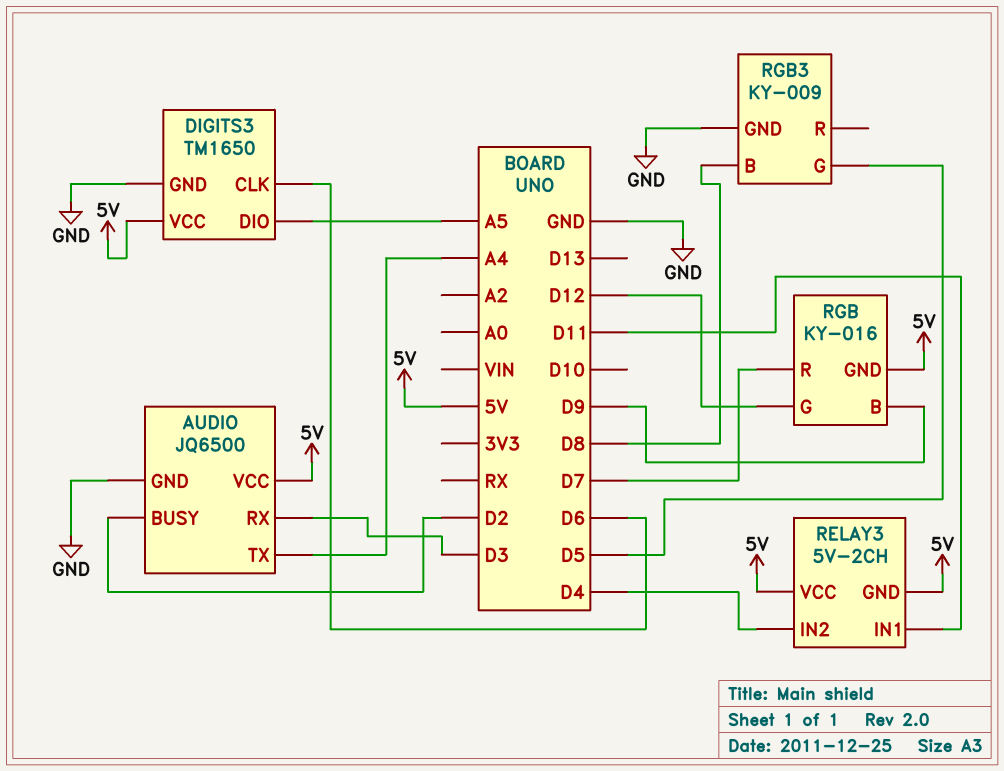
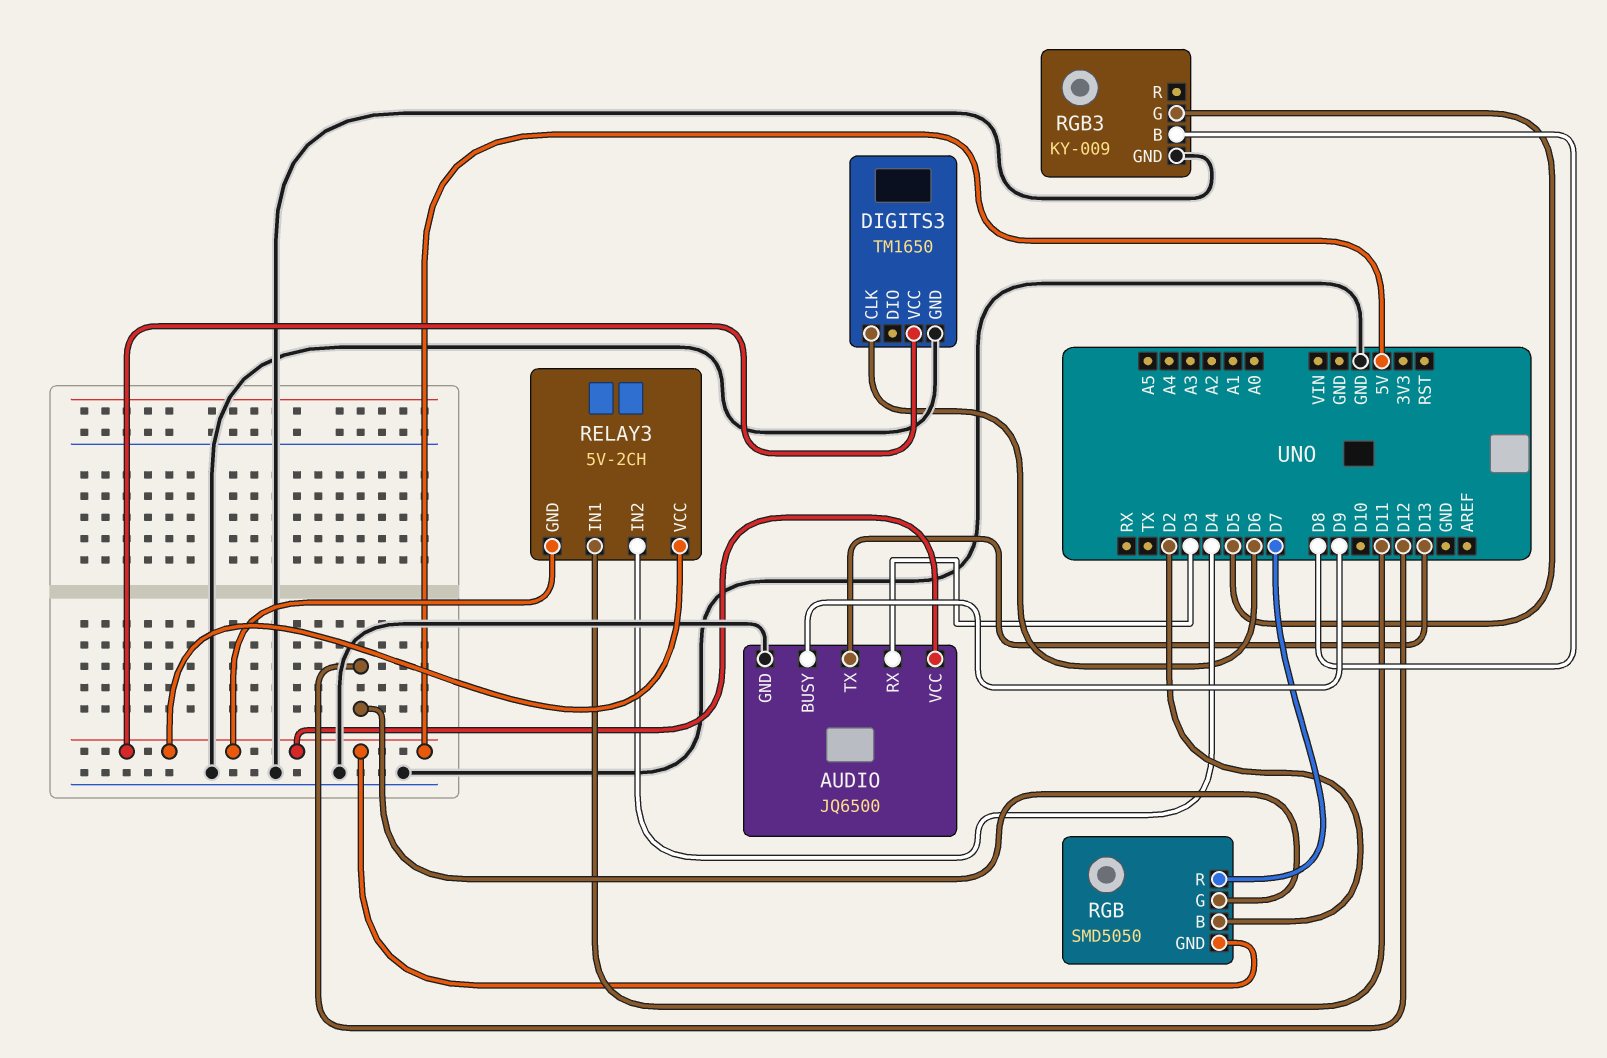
AUDIO pin BUSY: D2 -> D9
AUDIO pin TX: A4 -> D13
DIGITS3 pin DIO: A5 -> none
RGB: KY-016 -> SMD5050
RGB pin B: D9 -> D2

